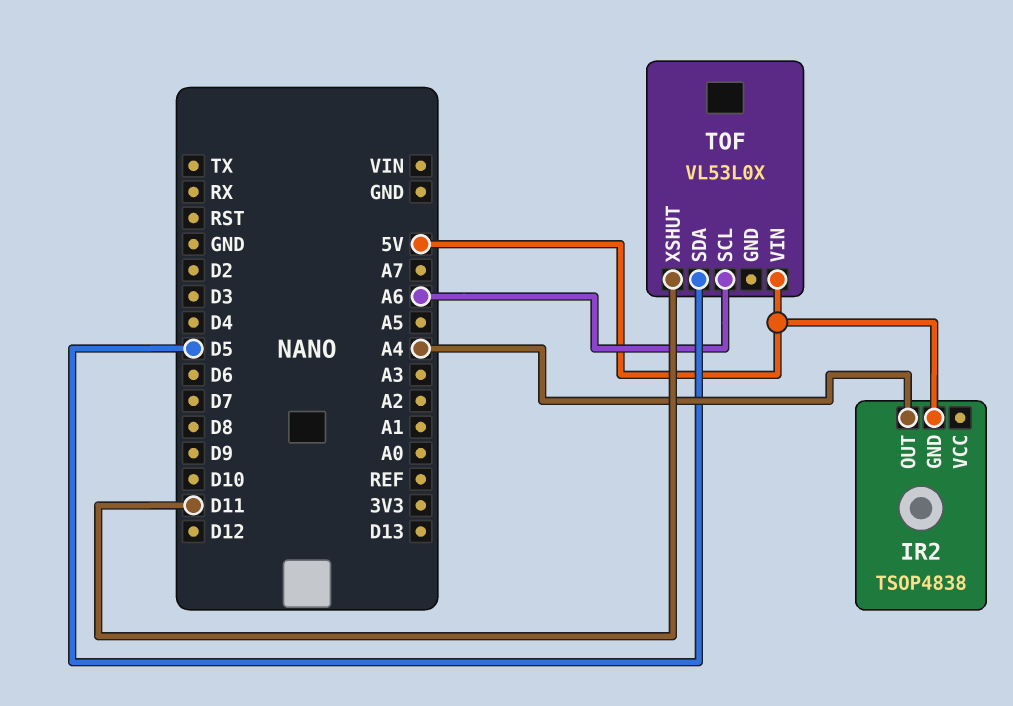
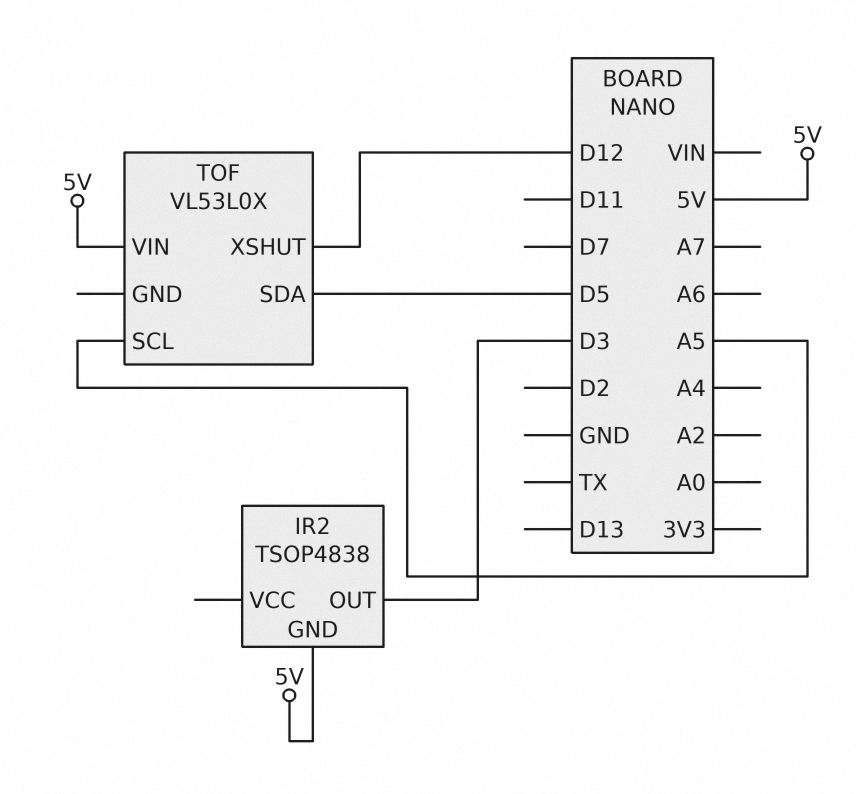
IR2 pin OUT: A4 -> D3
TOF pin SCL: A6 -> A5
TOF pin XSHUT: D11 -> D12

